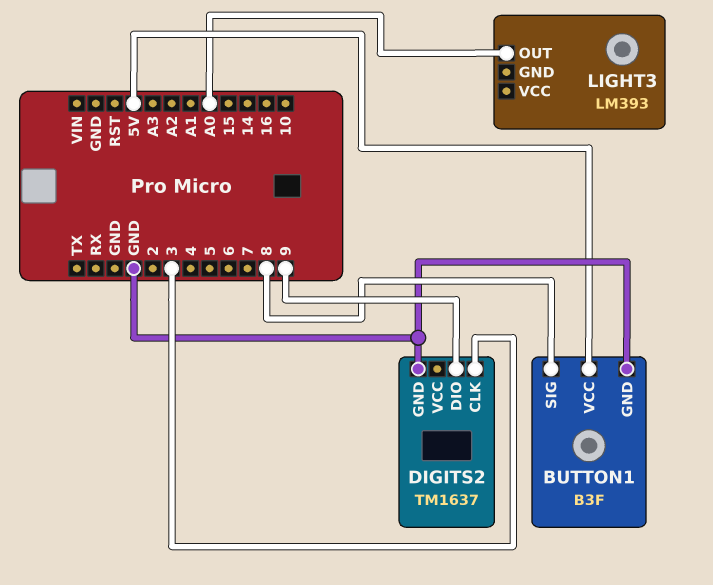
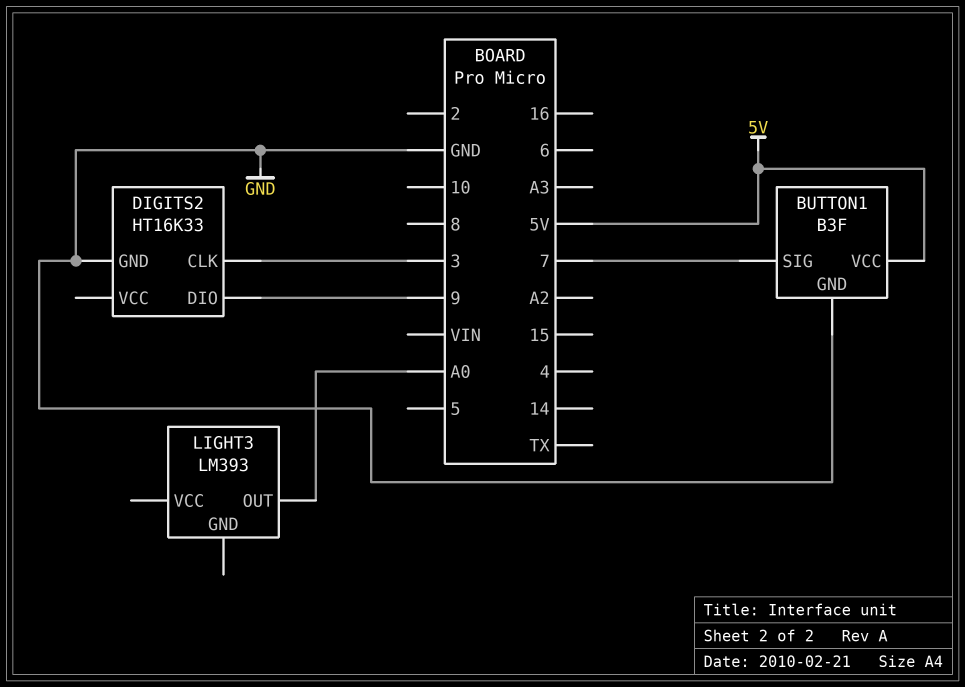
BUTTON1 pin SIG: 8 -> 7
DIGITS2: TM1637 -> HT16K33

